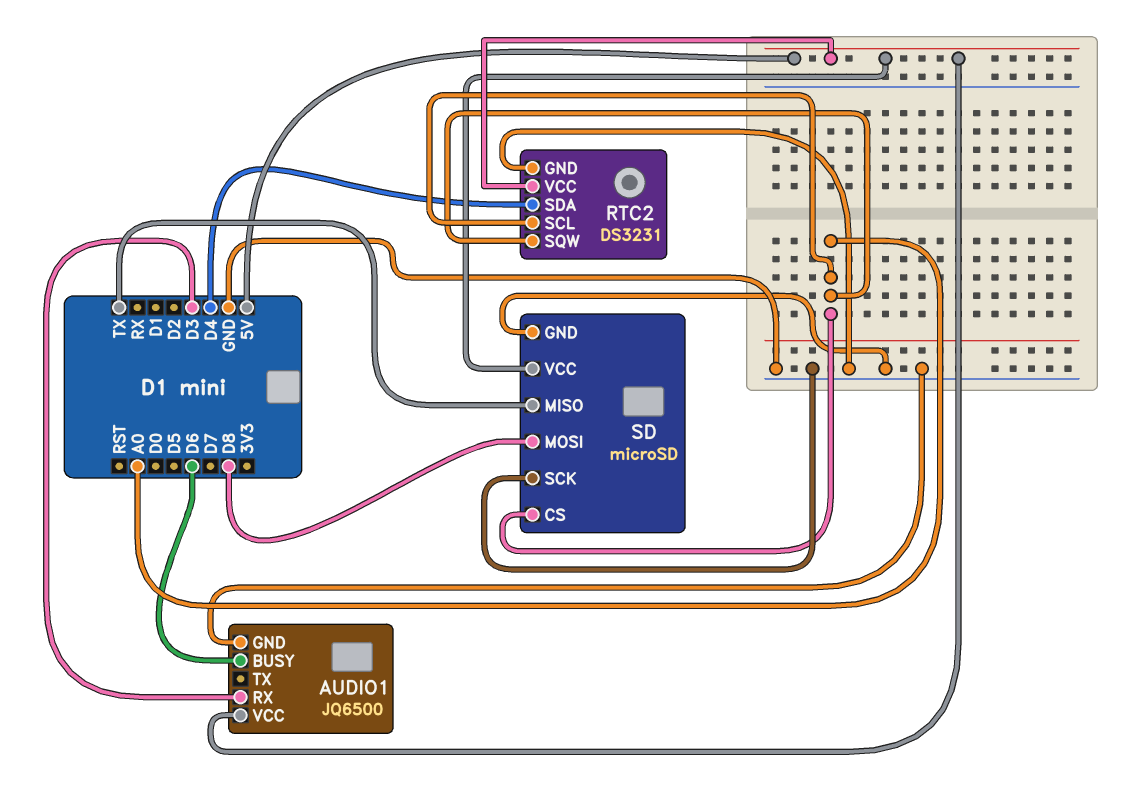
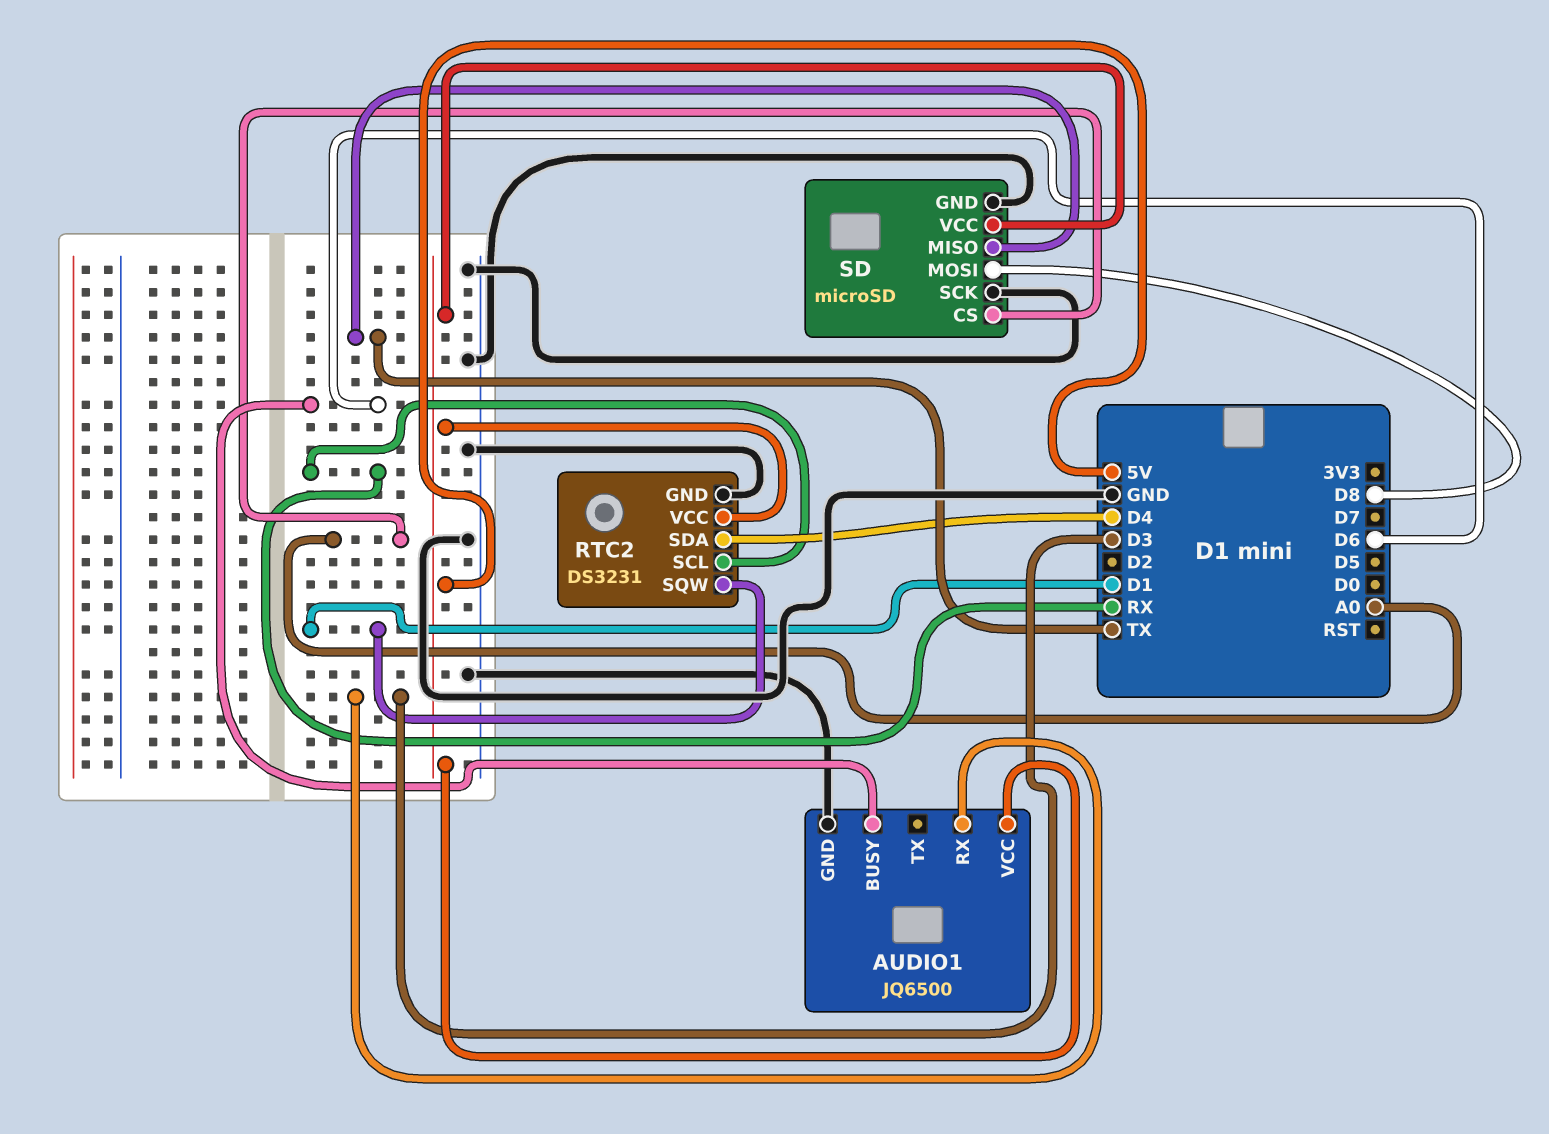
RTC2 pin SCL: A0 -> RX
RTC2 pin SQW: A0 -> D1

